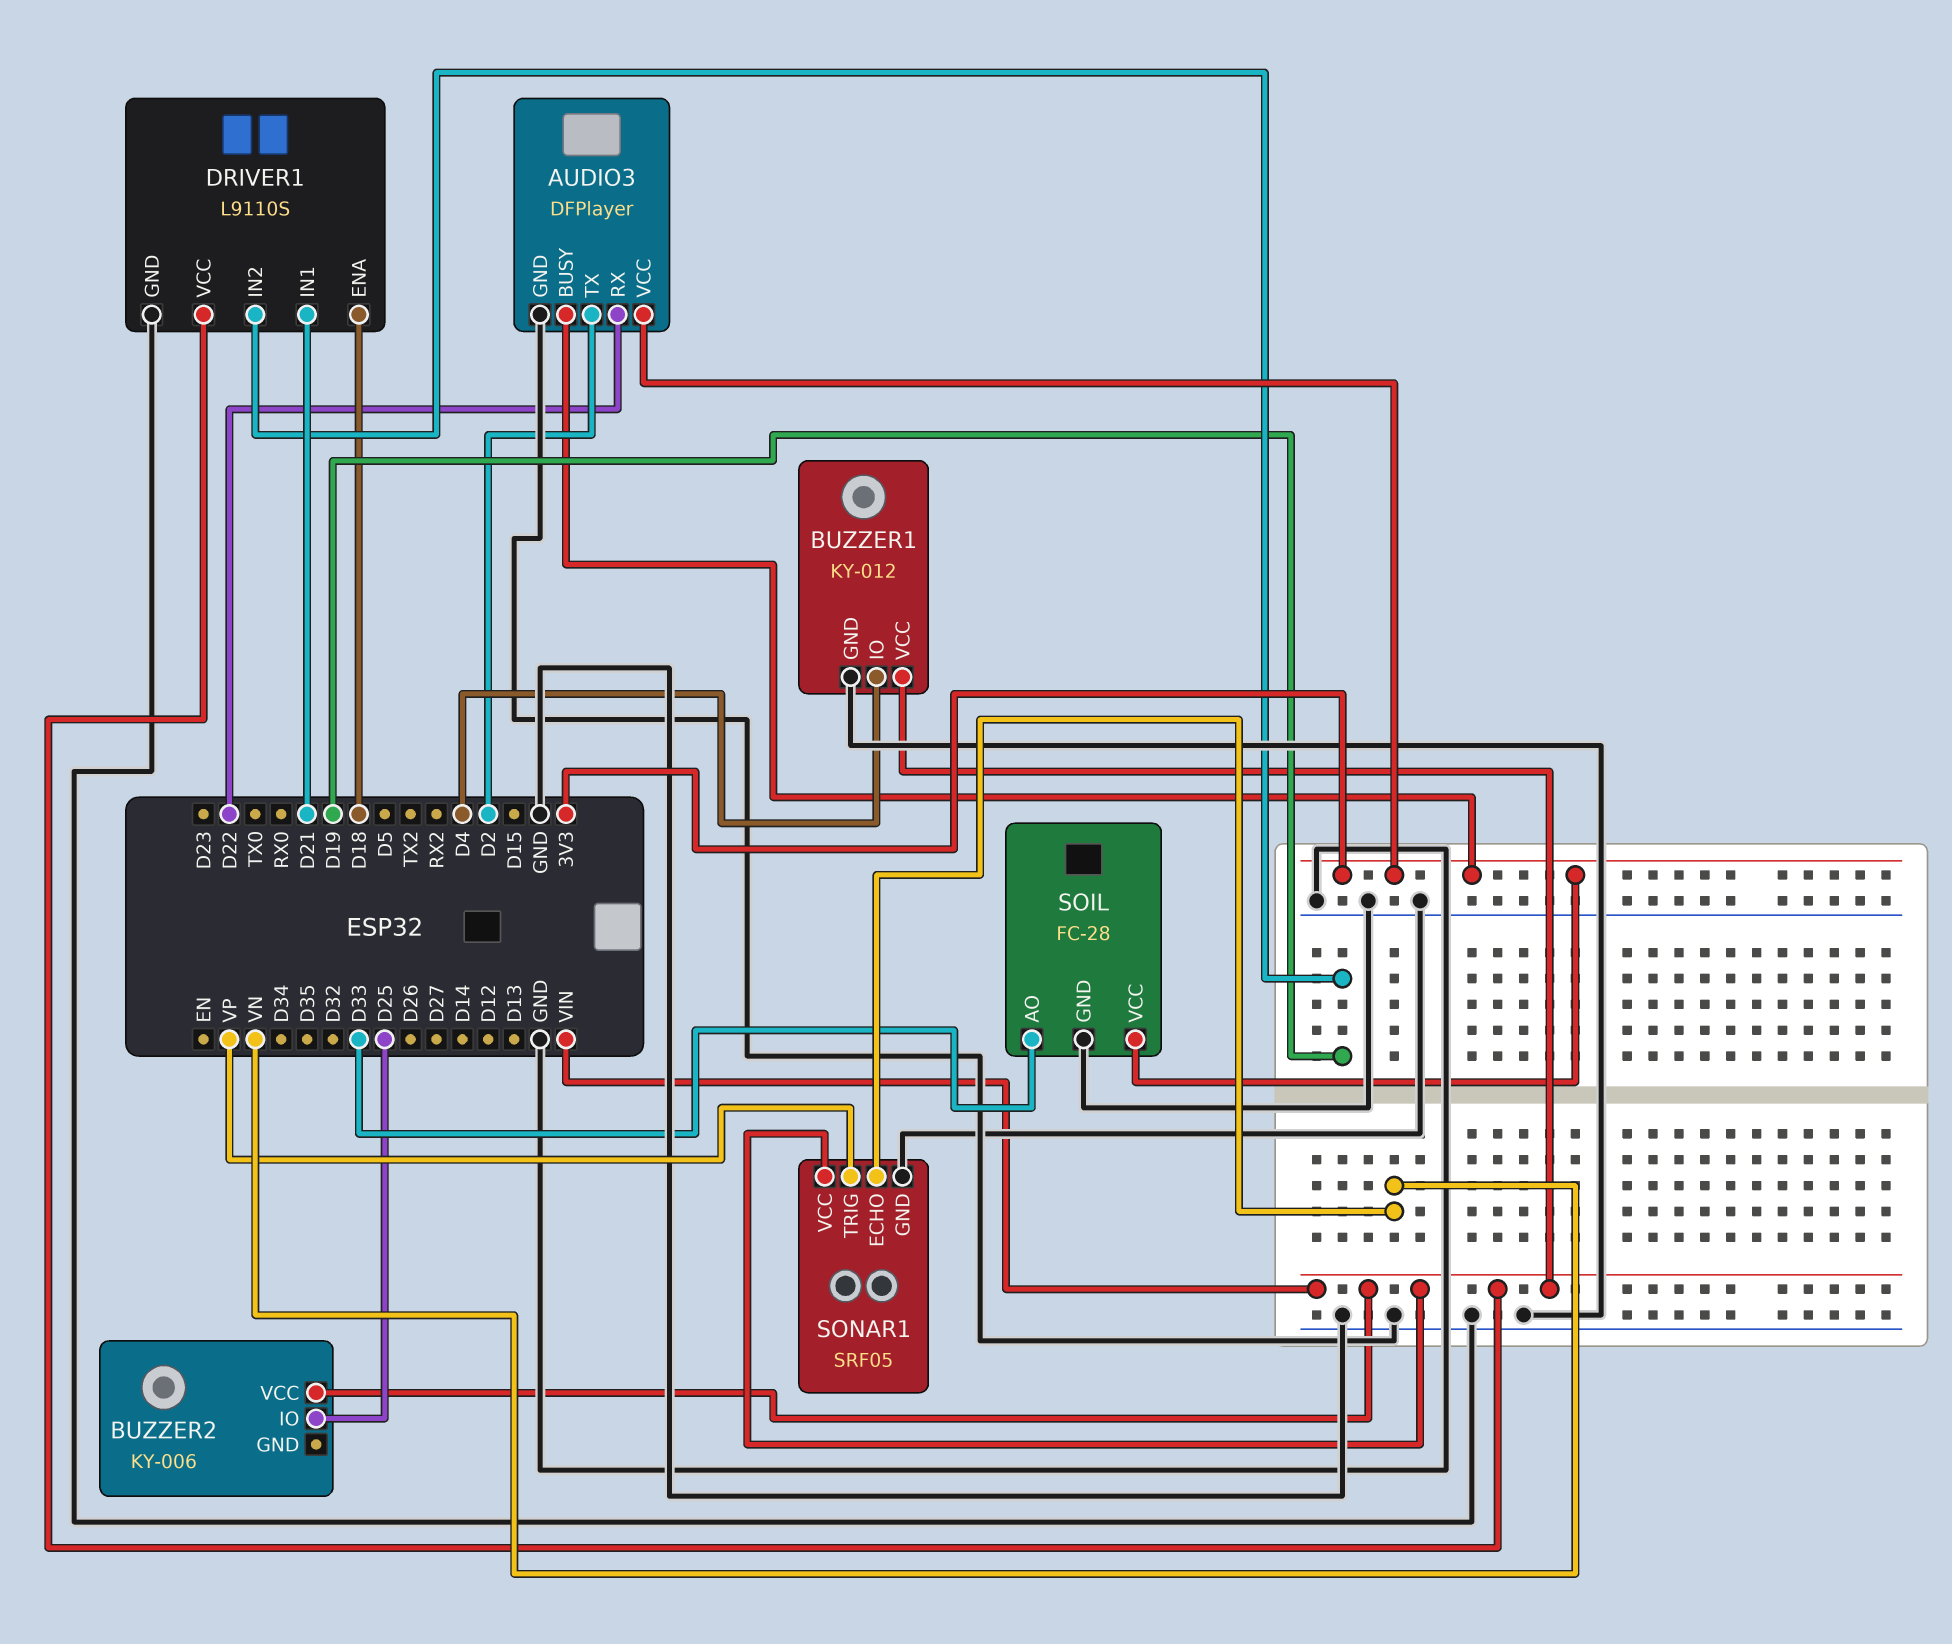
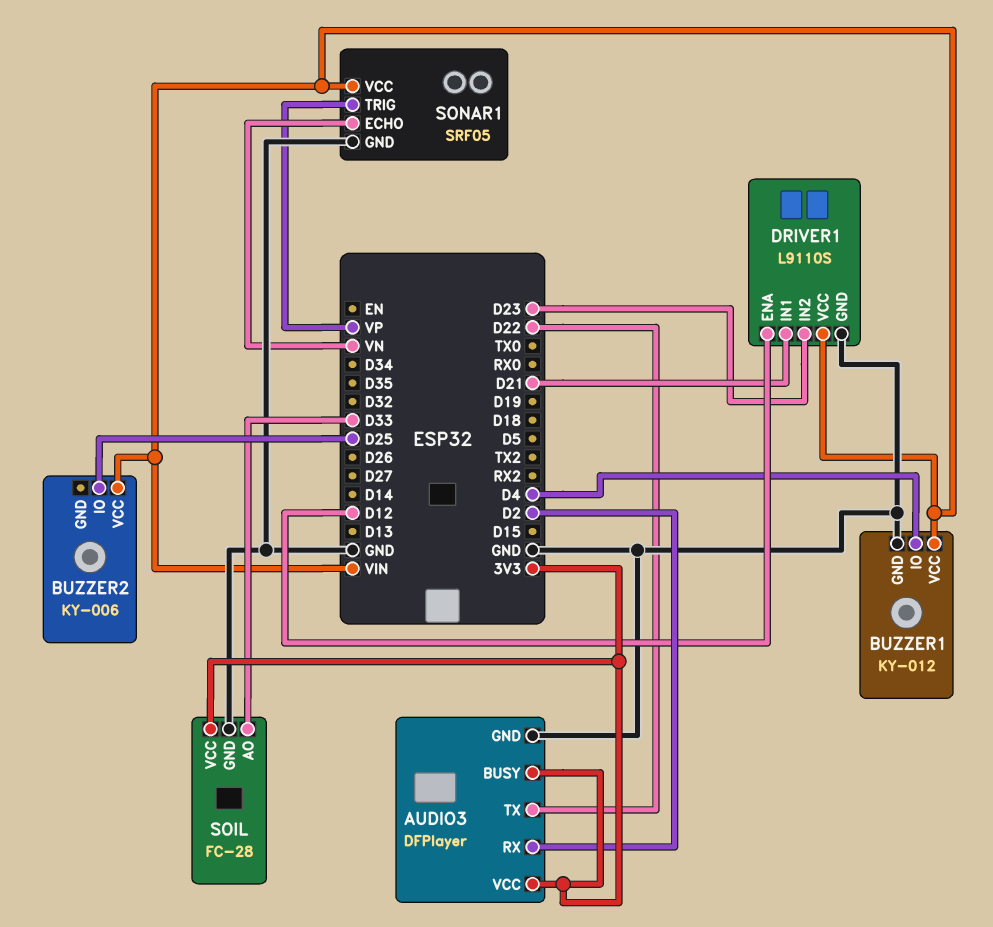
AUDIO3 pin RX: D22 -> D2
AUDIO3 pin TX: D2 -> D22
DRIVER1 pin ENA: D18 -> D12
DRIVER1 pin IN2: D19 -> D23

